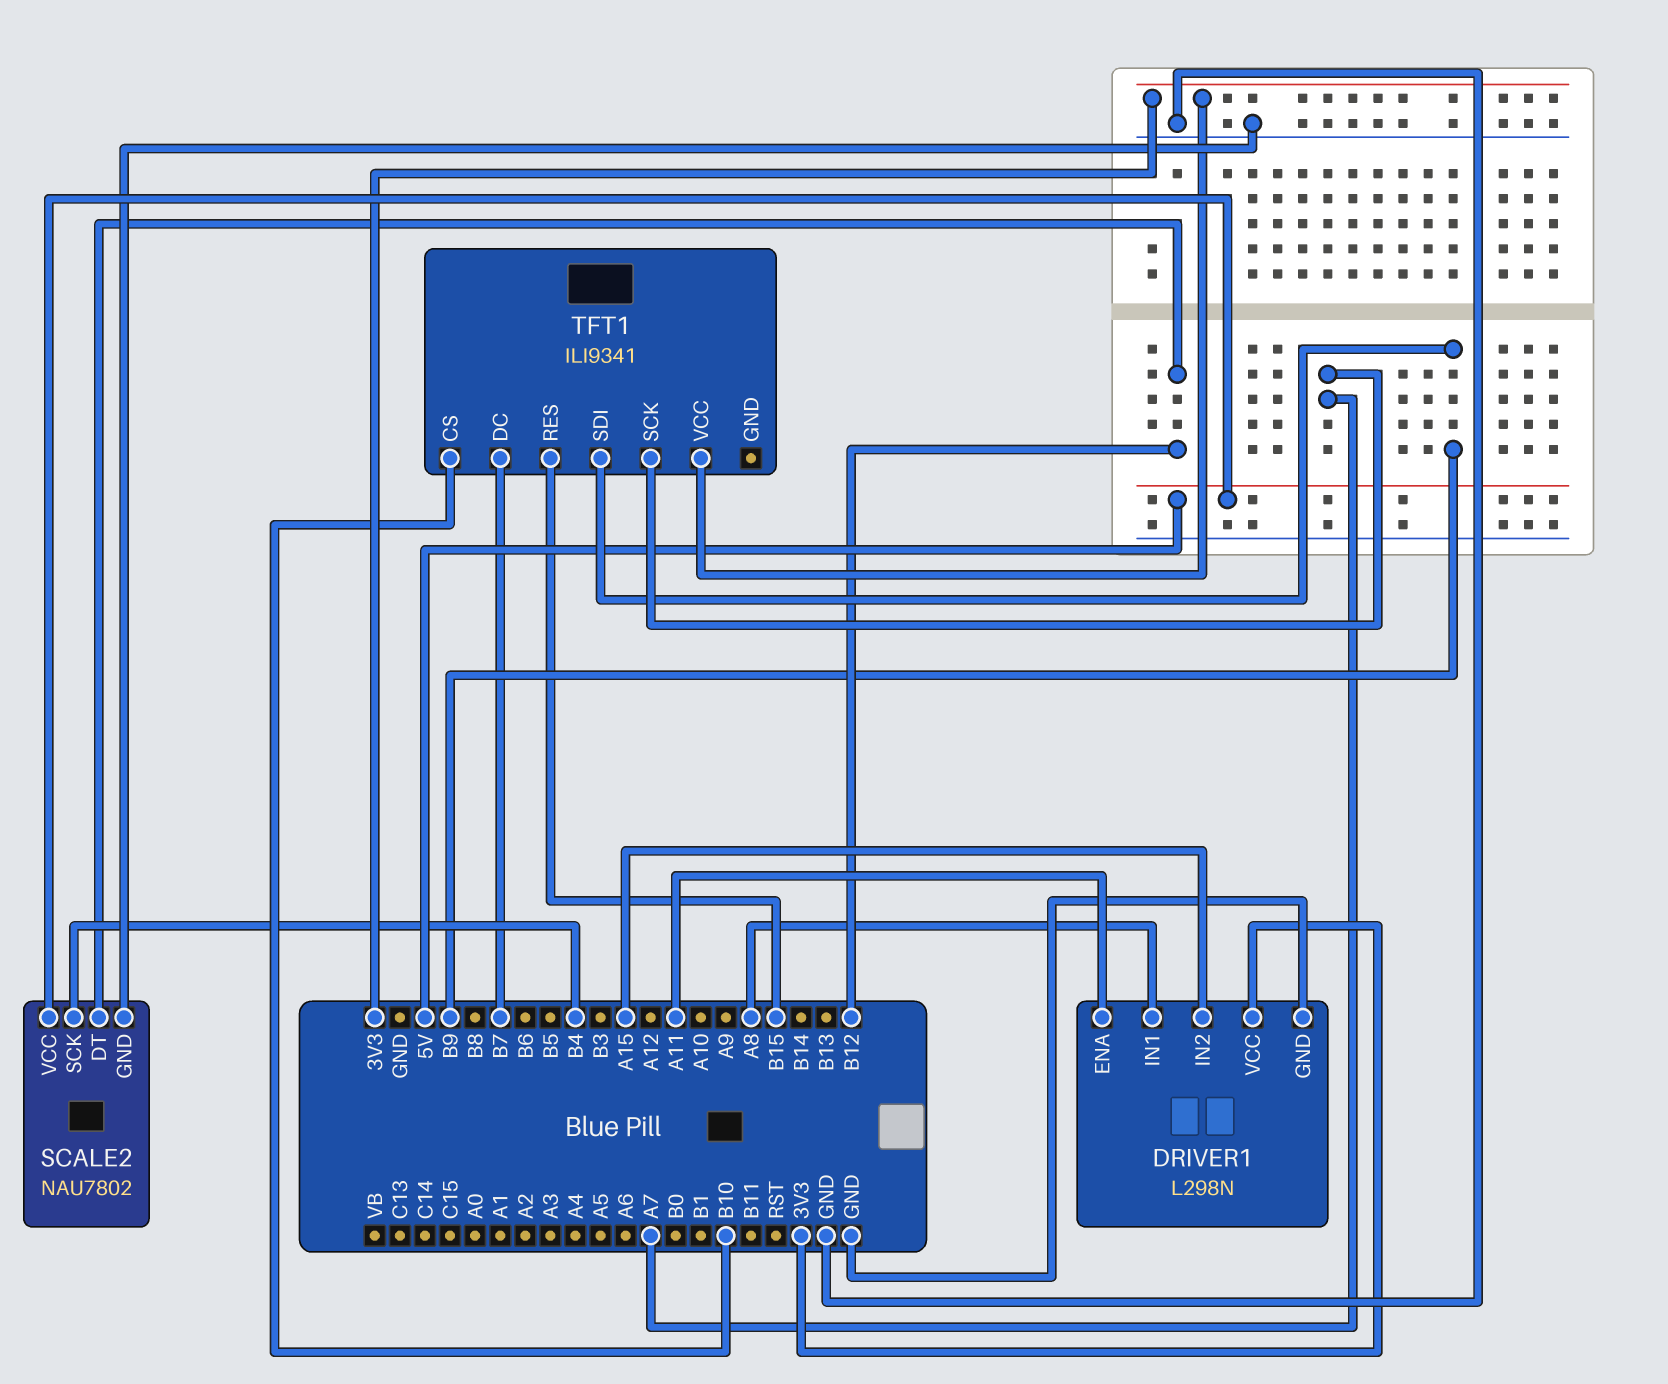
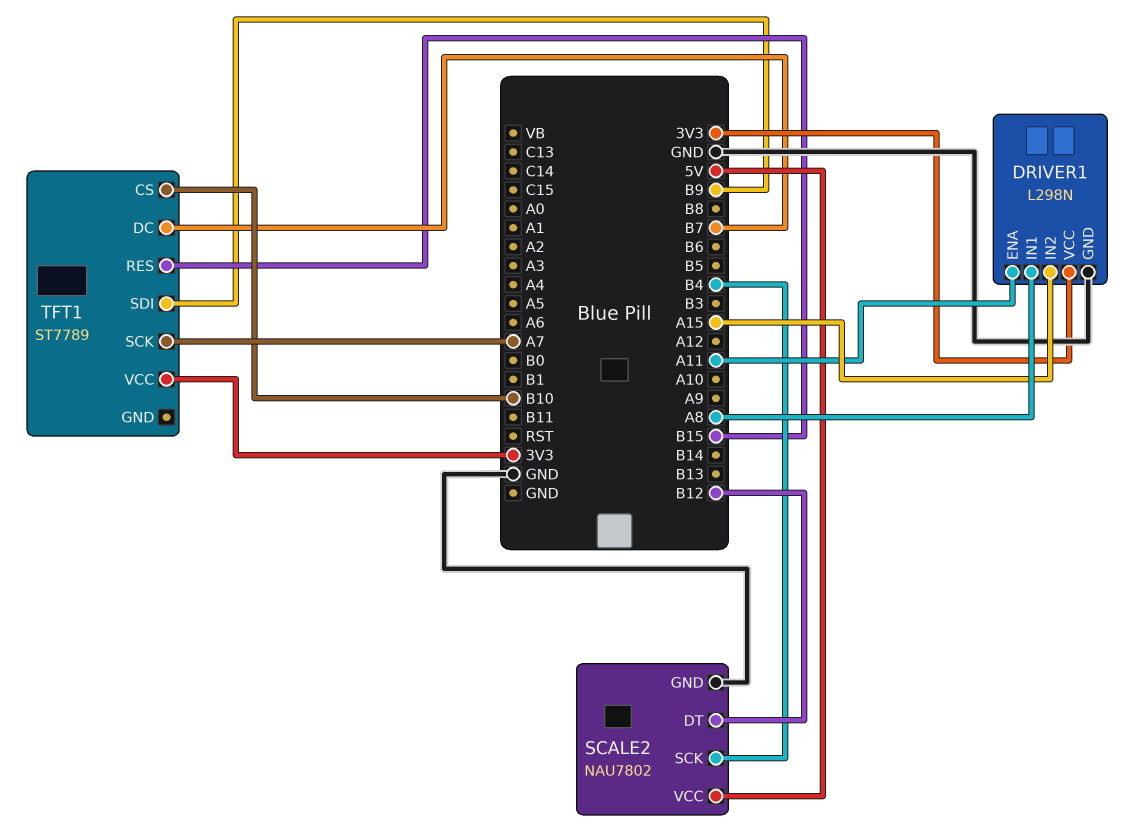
TFT1: ILI9341 -> ST7789

